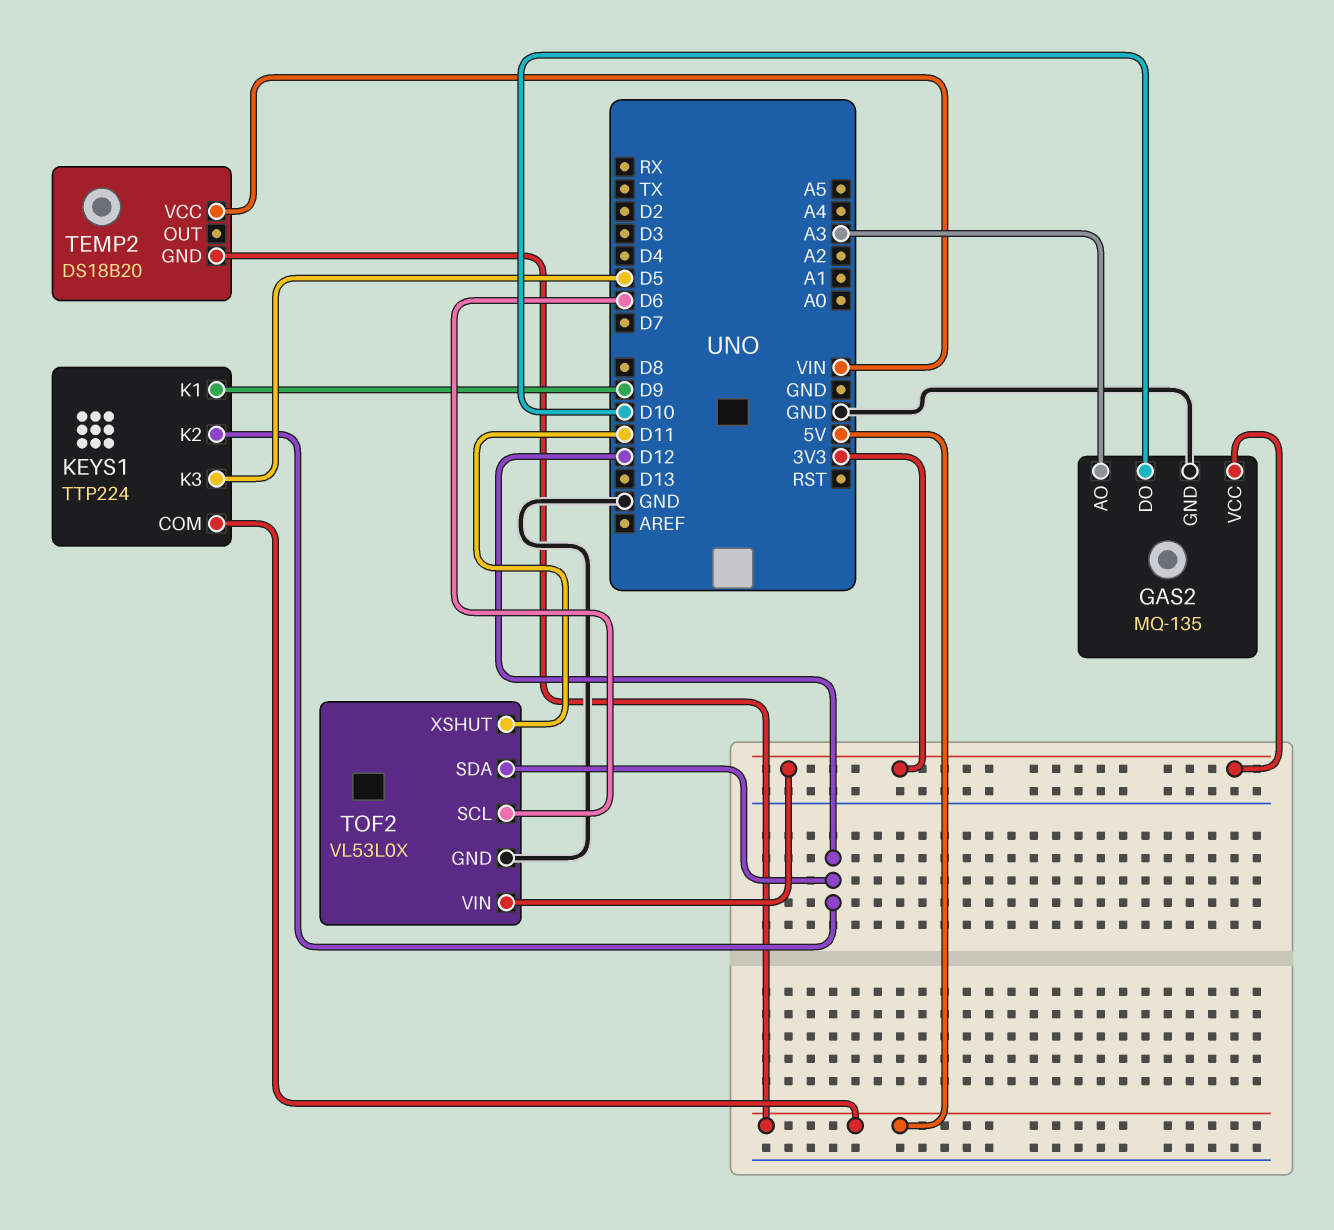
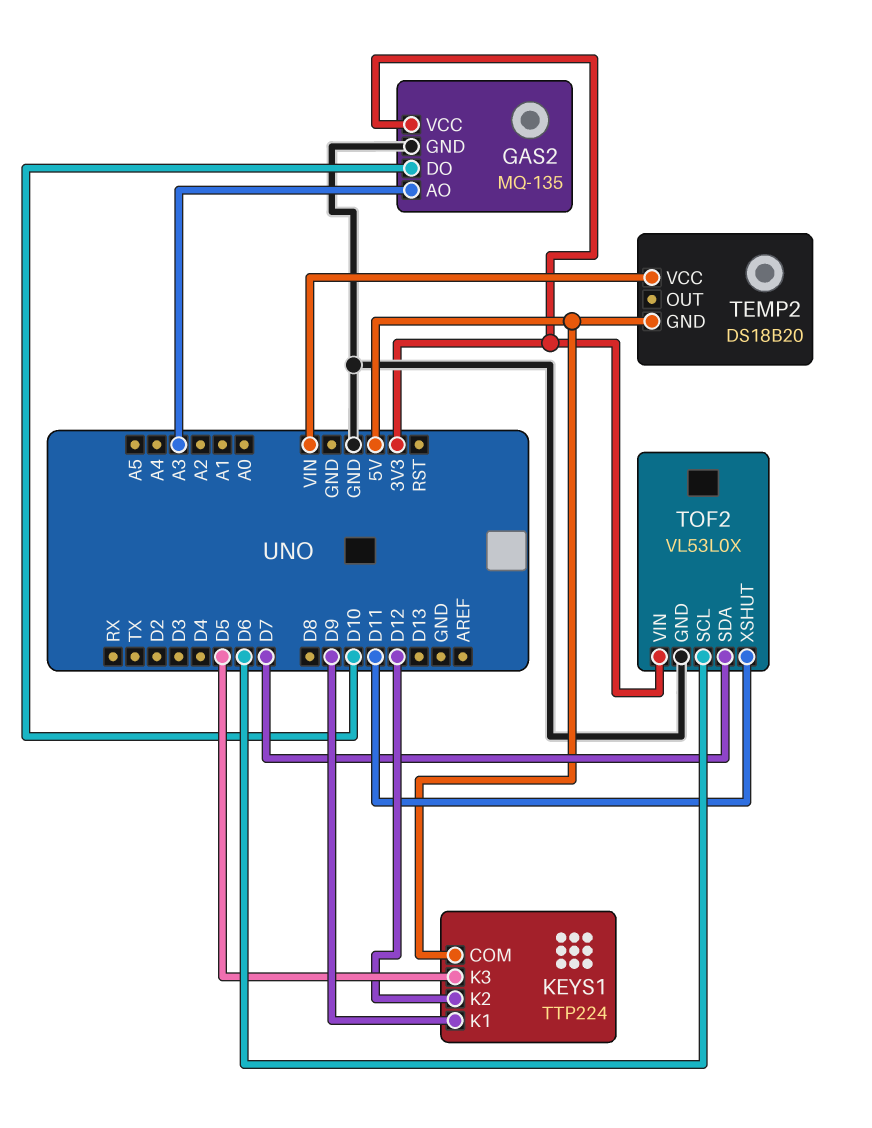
TOF2 pin SDA: D12 -> D7

